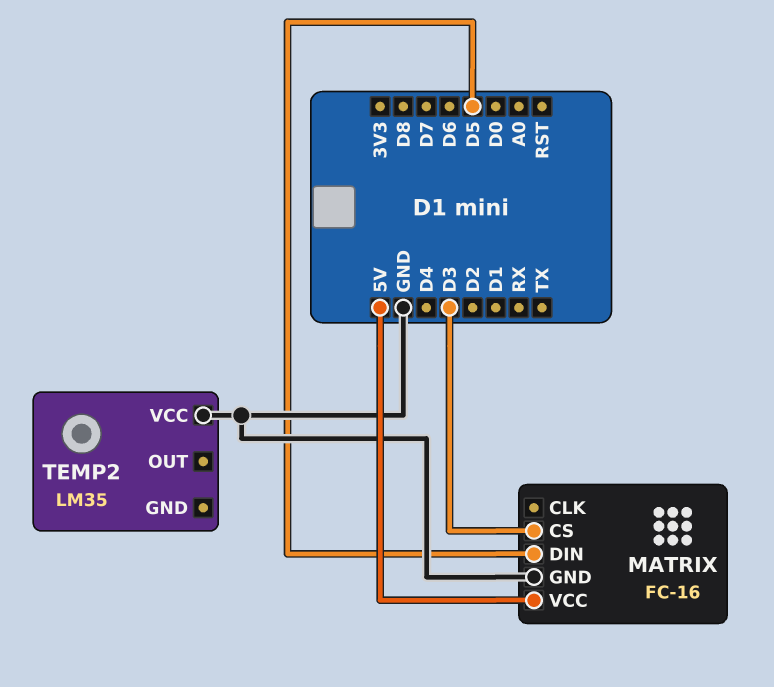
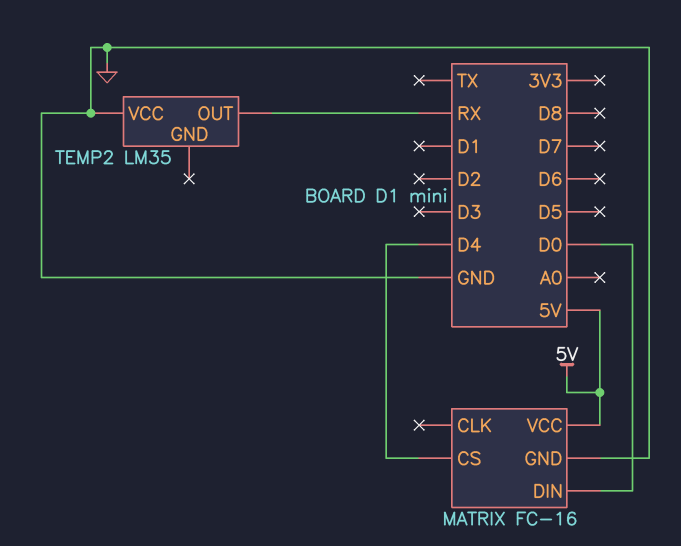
MATRIX pin CS: D3 -> D4
MATRIX pin DIN: D5 -> D0
TEMP2 pin OUT: none -> RX

